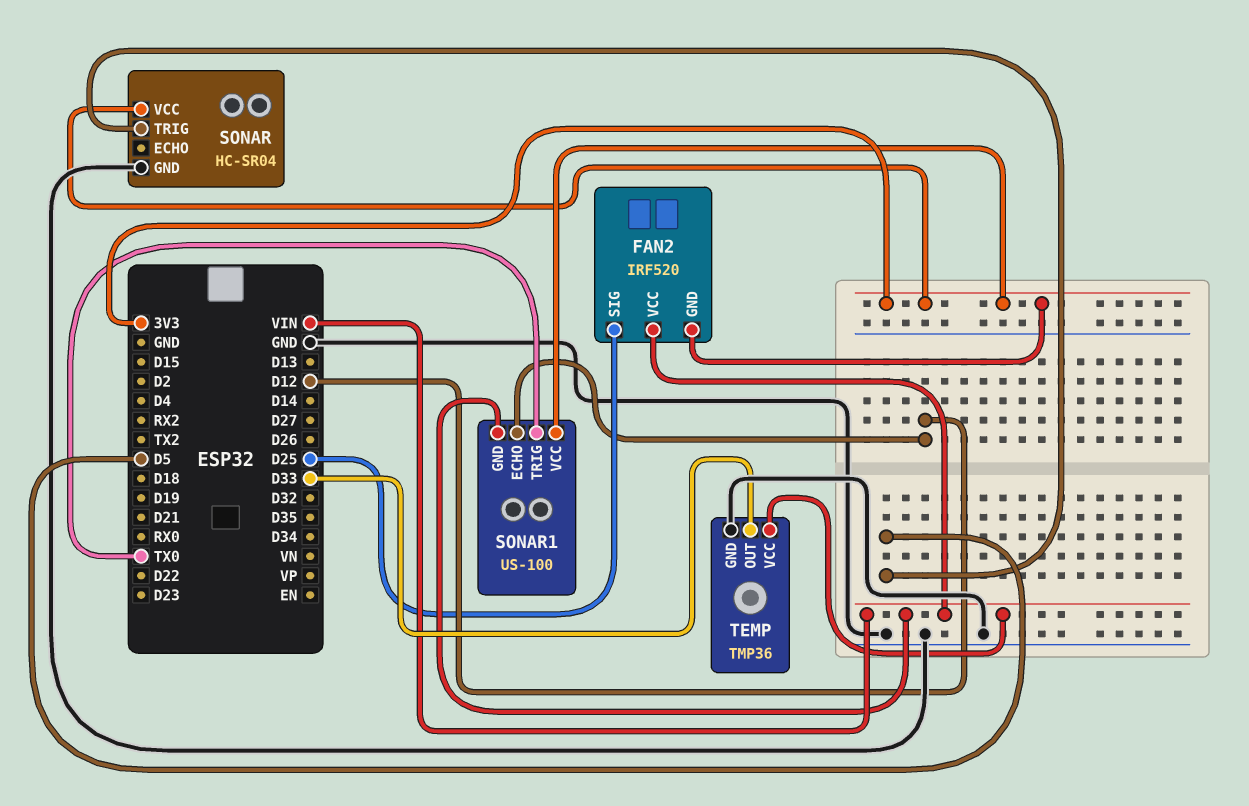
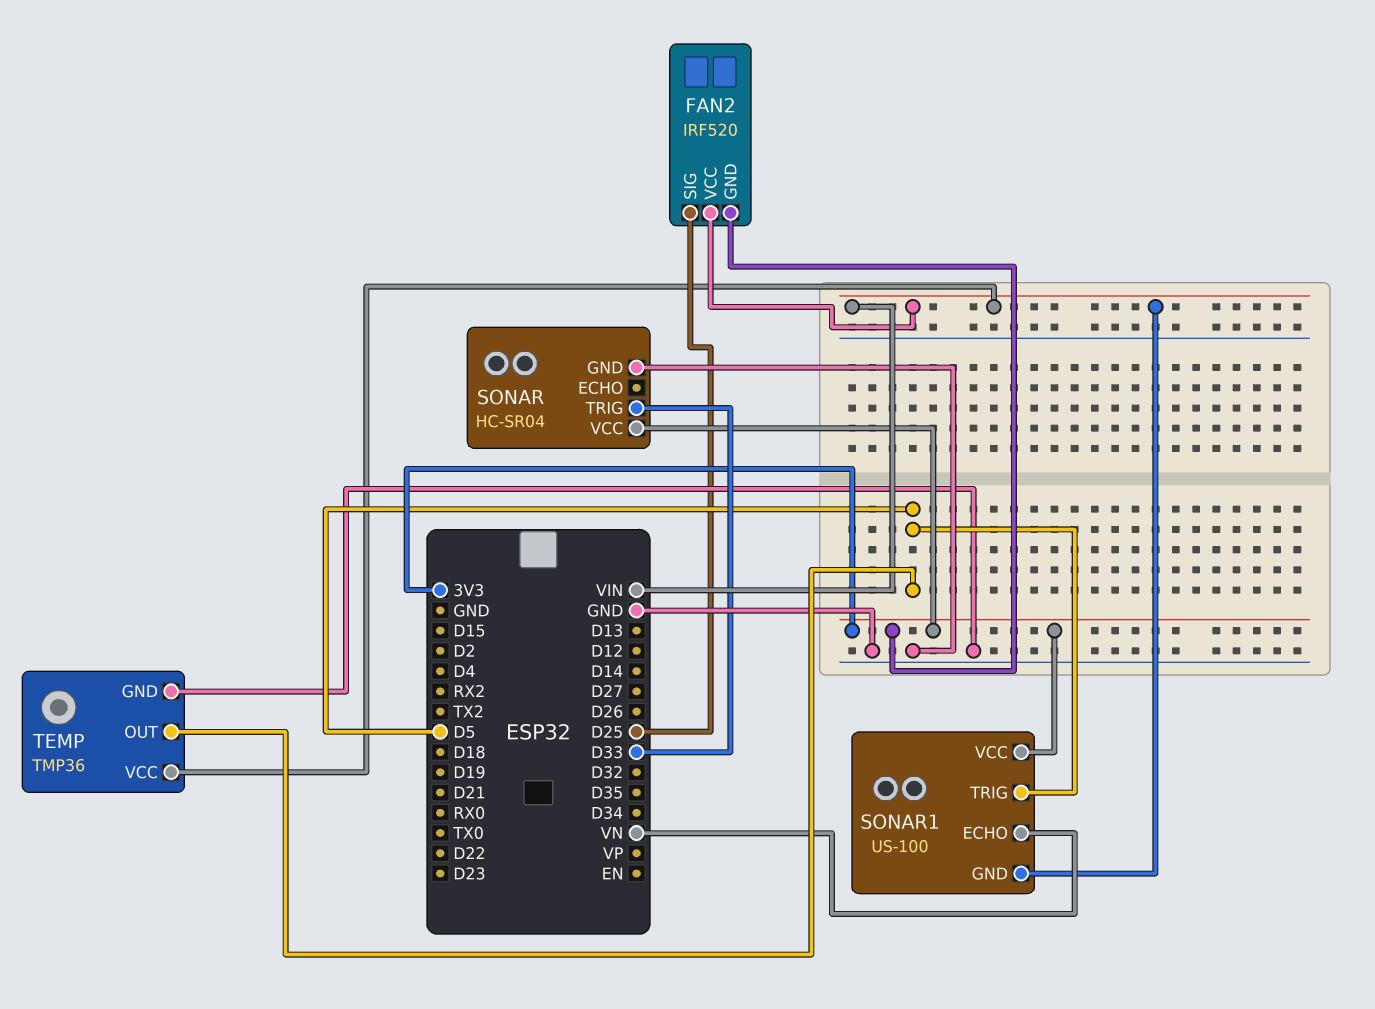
SONAR pin TRIG: D5 -> D33
SONAR1 pin ECHO: D12 -> VN
SONAR1 pin TRIG: TX0 -> D5
TEMP pin OUT: D33 -> D5

